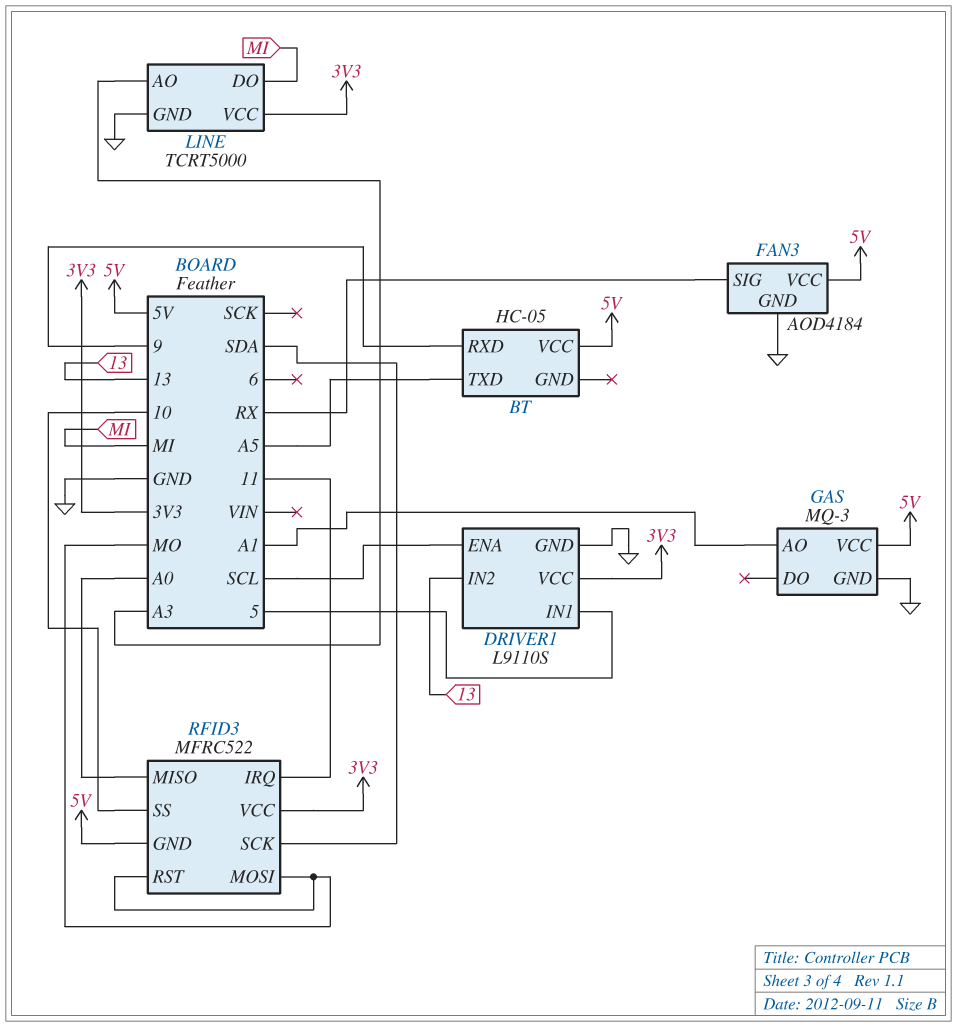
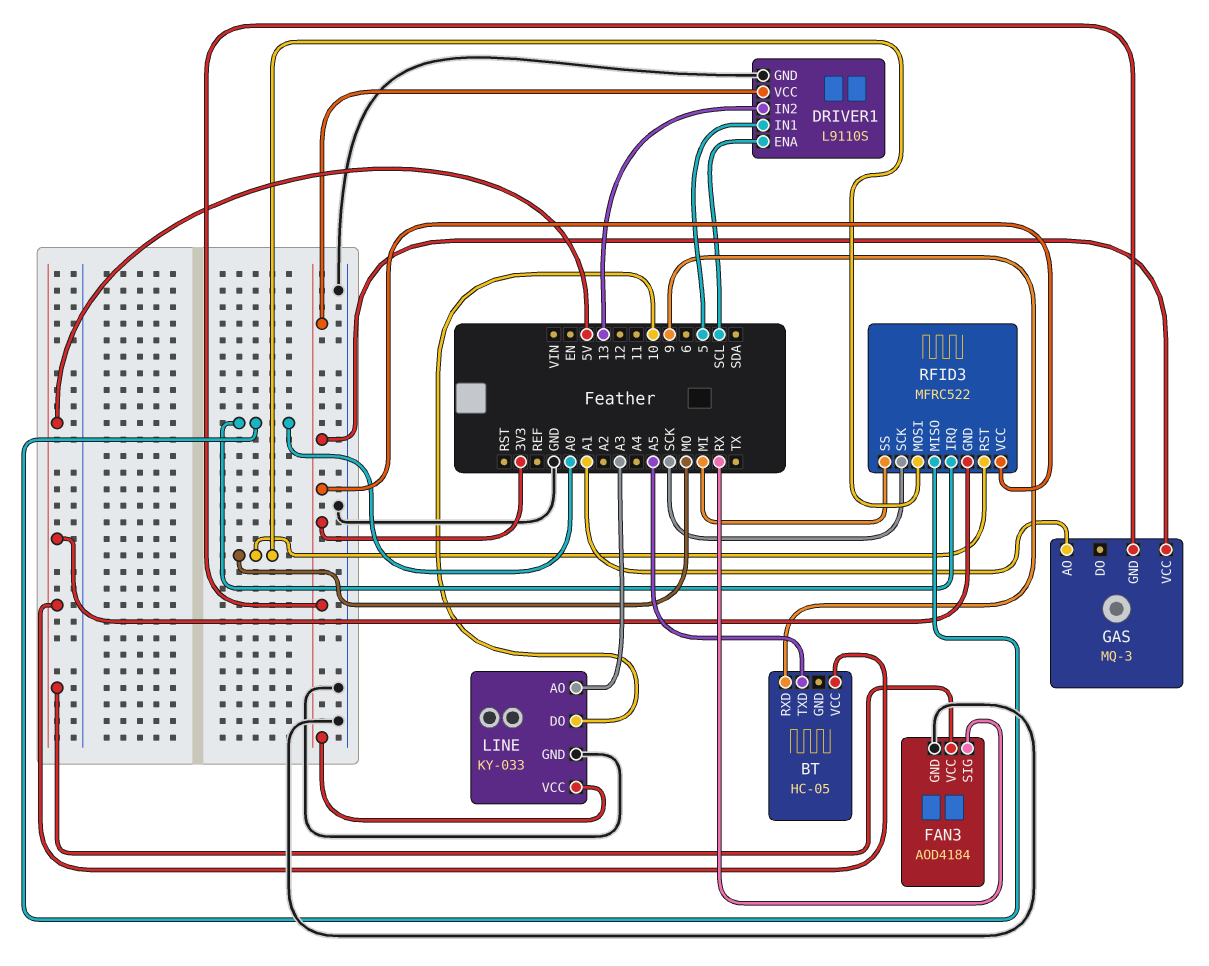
GAS pin GND: GND -> 3V3
GAS pin VCC: 5V -> 3V3
LINE: TCRT5000 -> KY-033
LINE pin DO: MI -> 10
RFID3 pin IRQ: 11 -> A0
RFID3 pin SCK: SDA -> SCK
RFID3 pin SS: 10 -> MI

